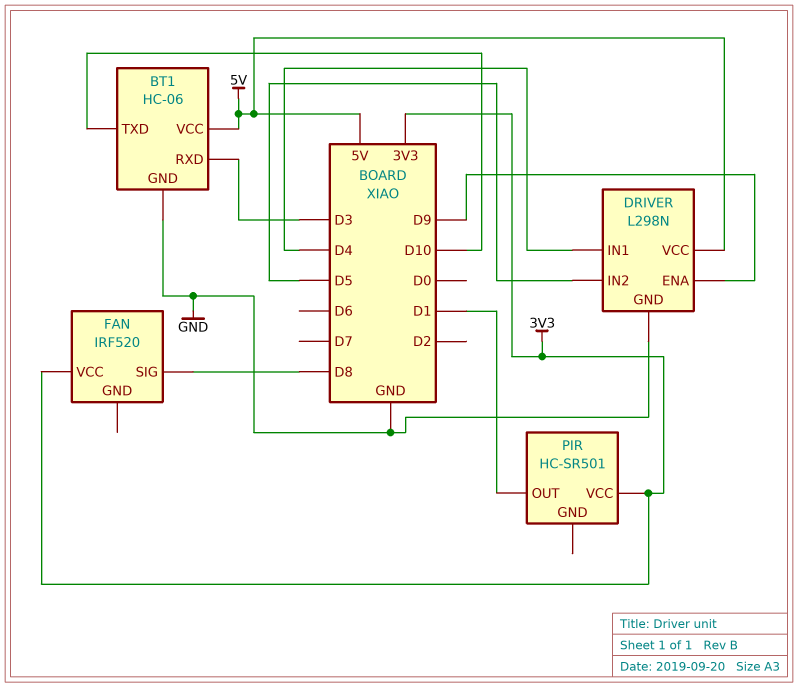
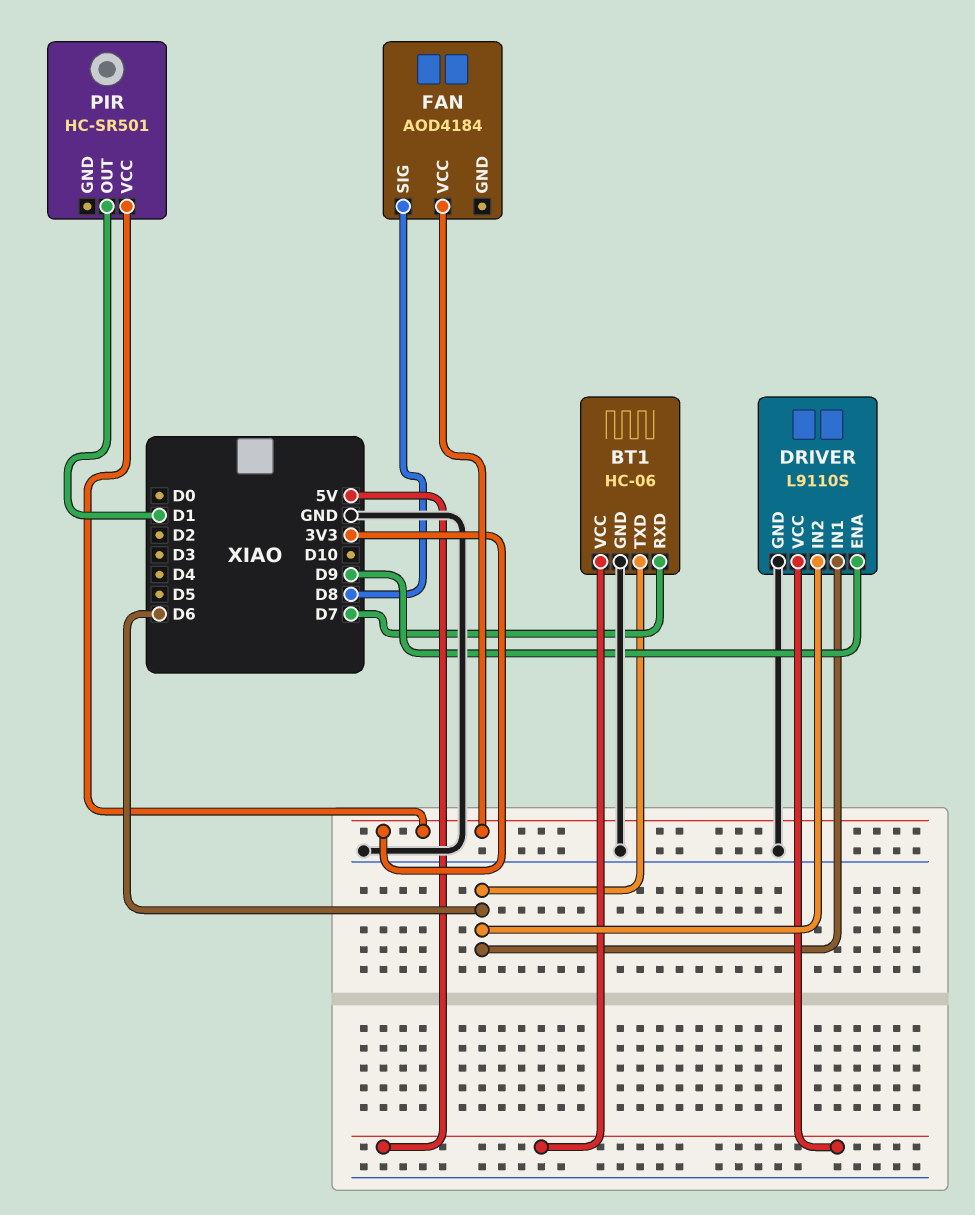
BT1 pin RXD: D3 -> D7
BT1 pin TXD: D10 -> D6
DRIVER: L298N -> L9110S
DRIVER pin IN1: D4 -> D6
DRIVER pin IN2: D5 -> D6
FAN: IRF520 -> AOD4184

